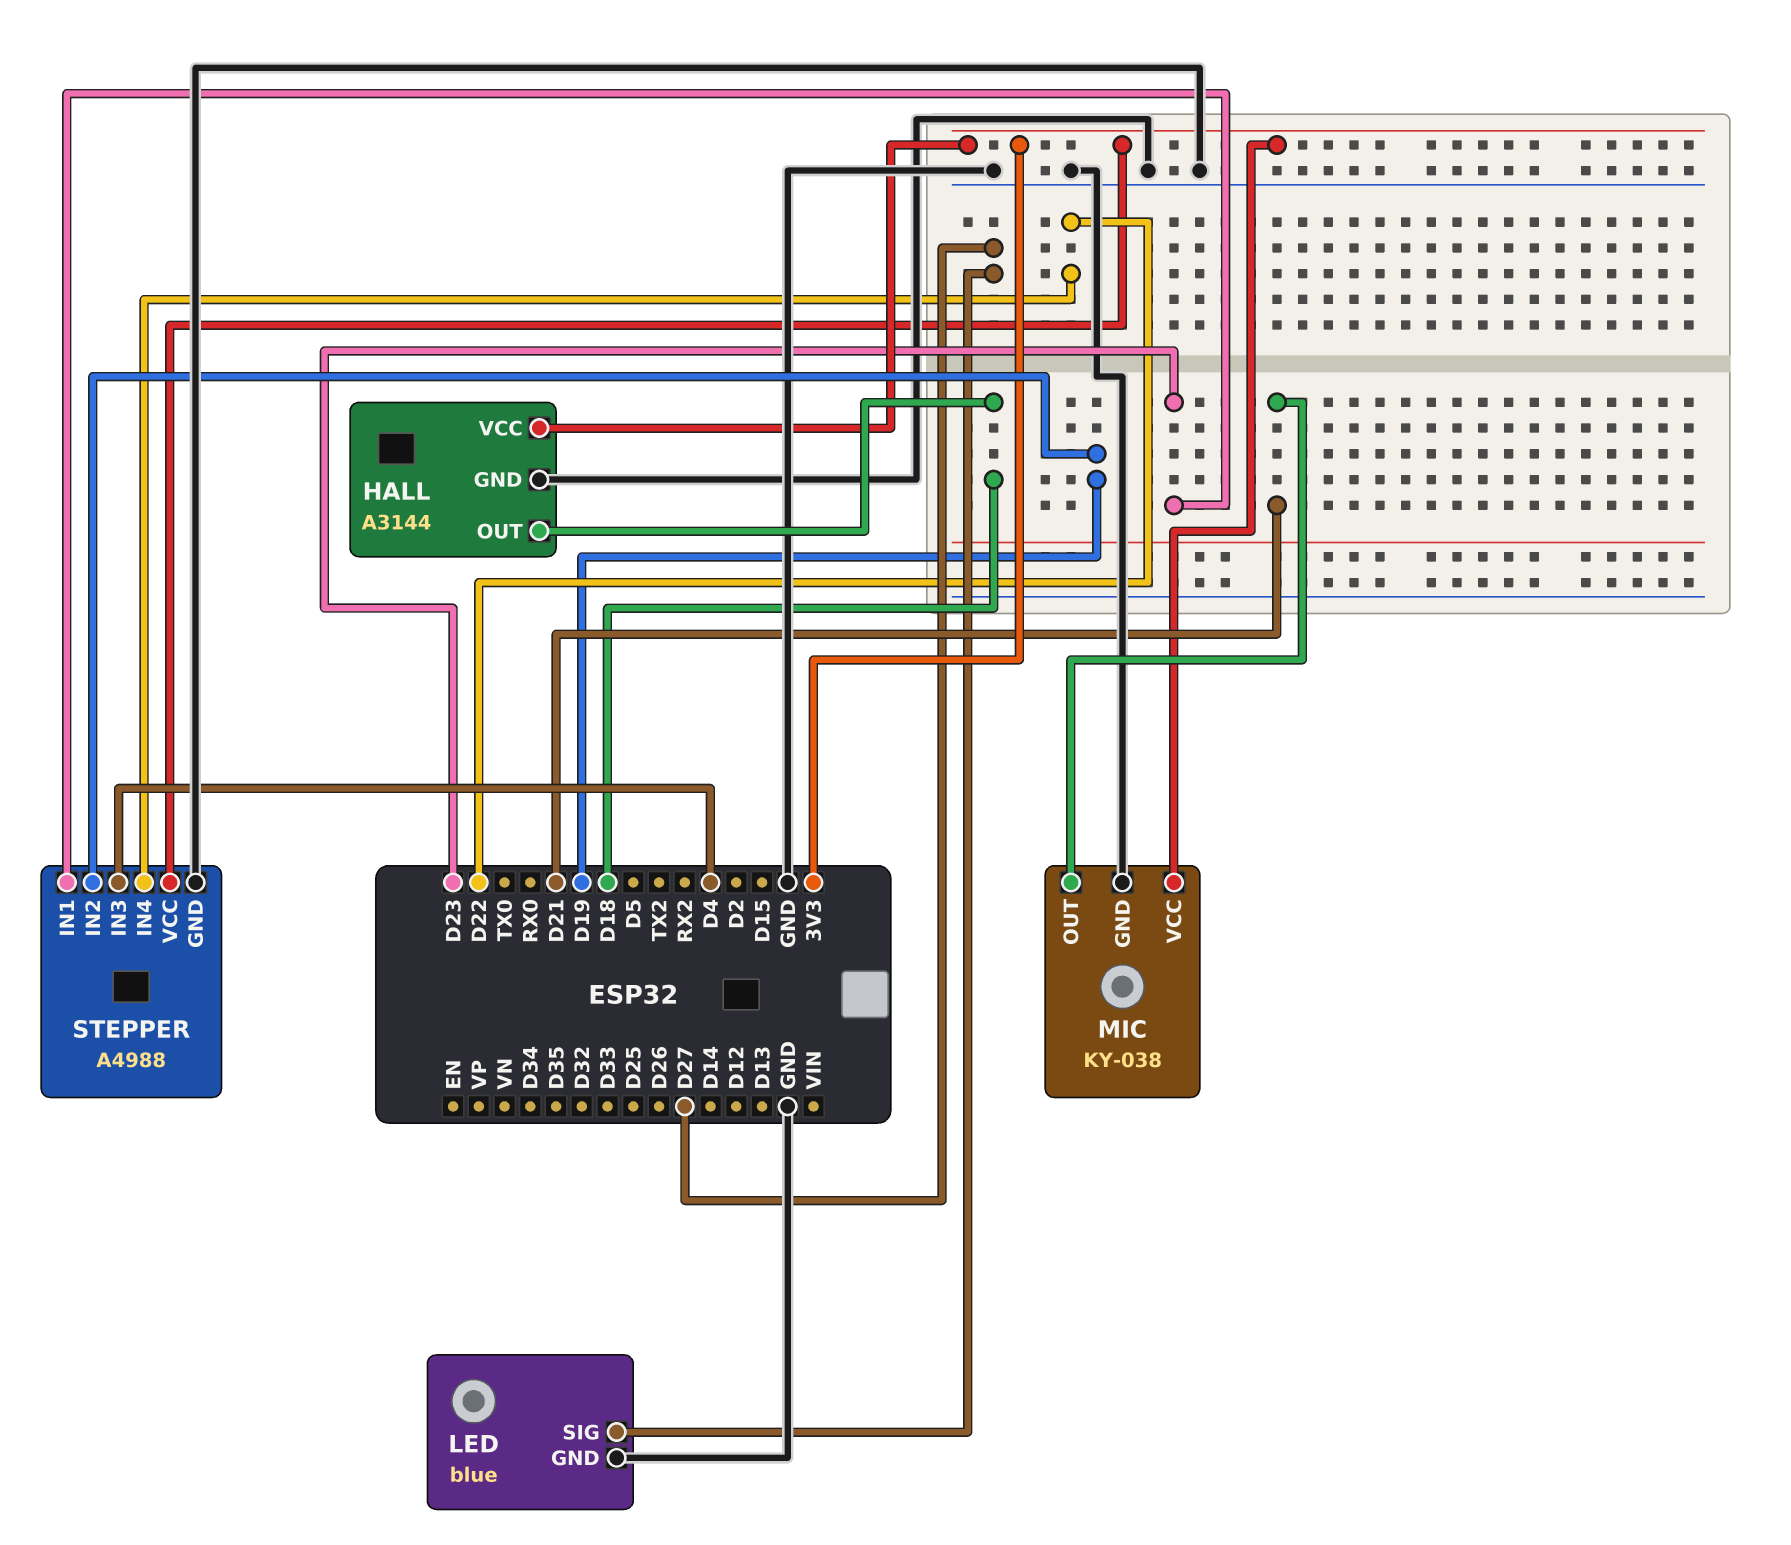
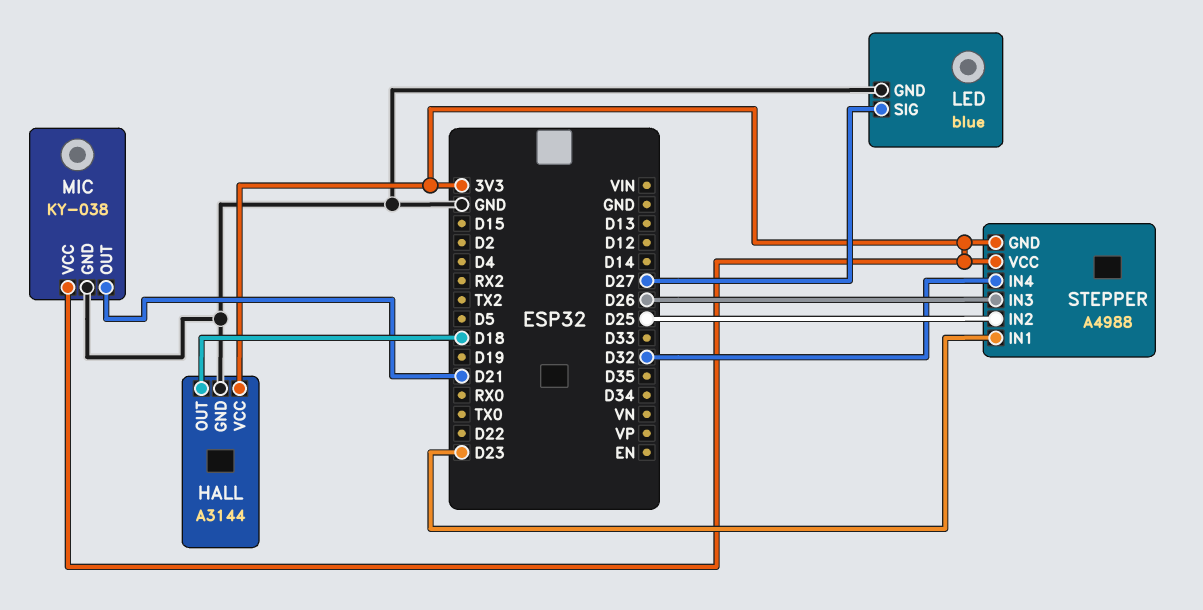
STEPPER pin GND: GND -> 3V3
STEPPER pin IN2: D19 -> D25
STEPPER pin IN3: D4 -> D26
STEPPER pin IN4: D22 -> D32

